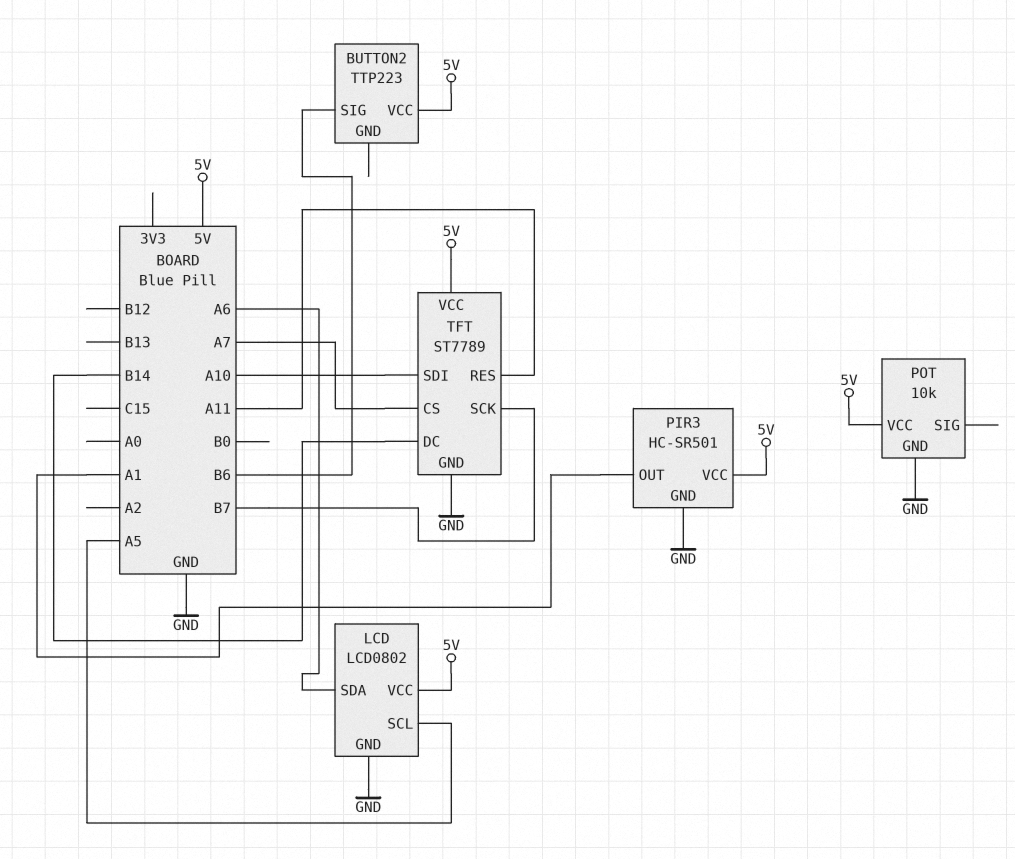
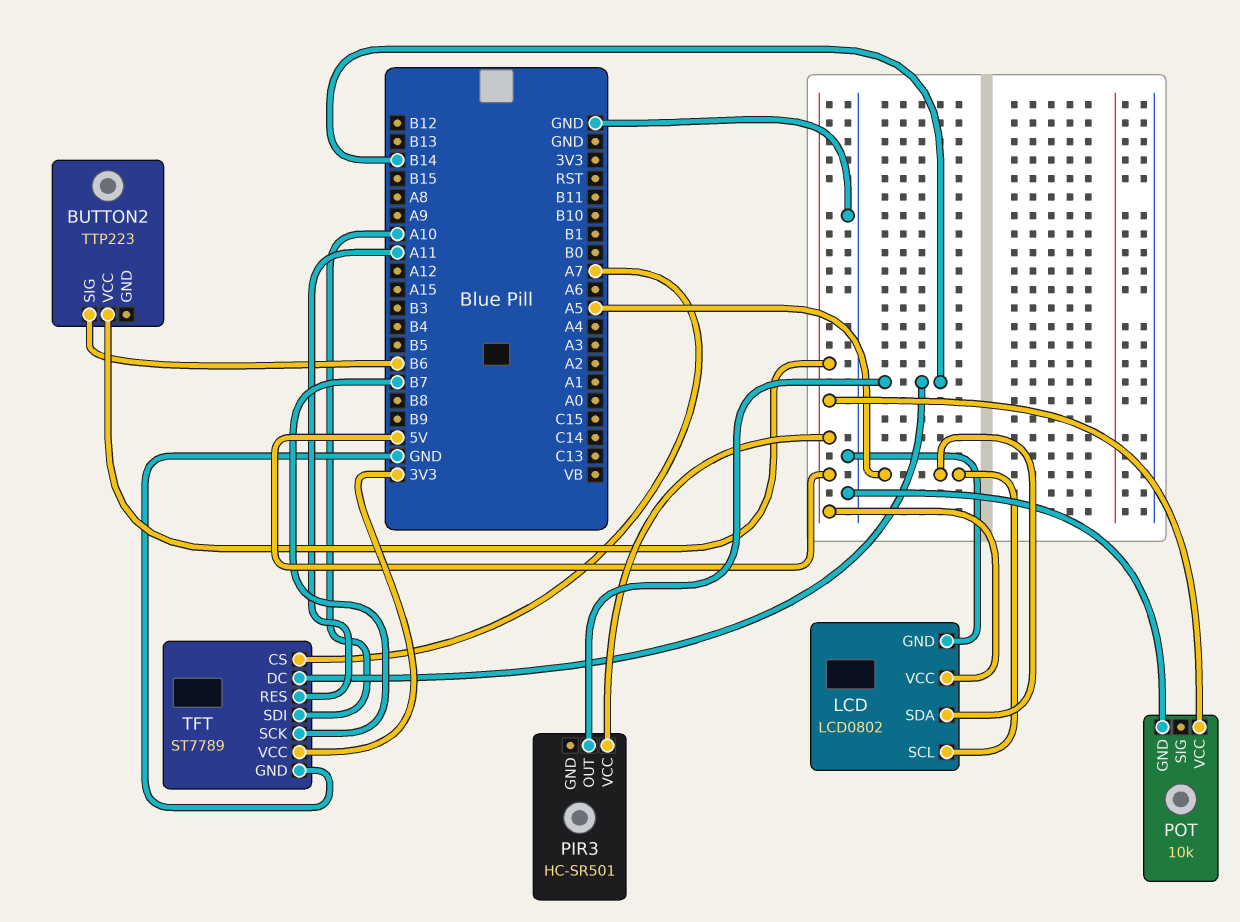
LCD pin SDA: A6 -> A5
PIR3 pin GND: GND -> none
PIR3 pin OUT: A1 -> B14
TFT pin VCC: 5V -> 3V3

